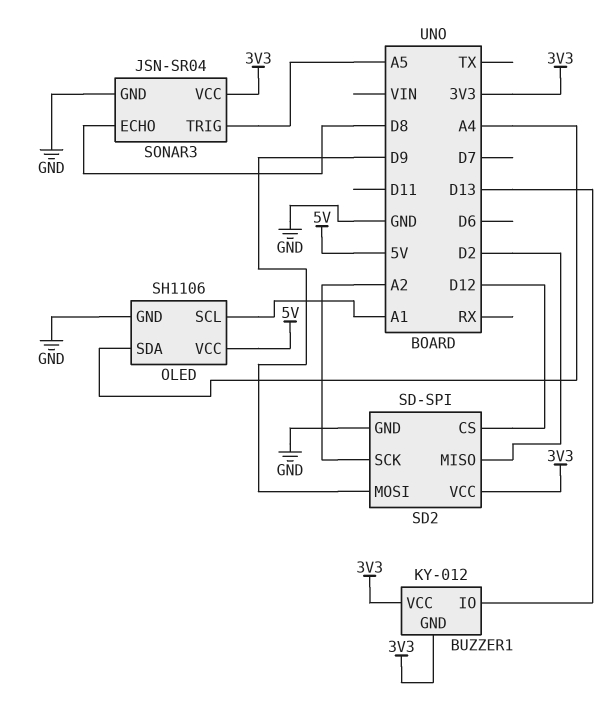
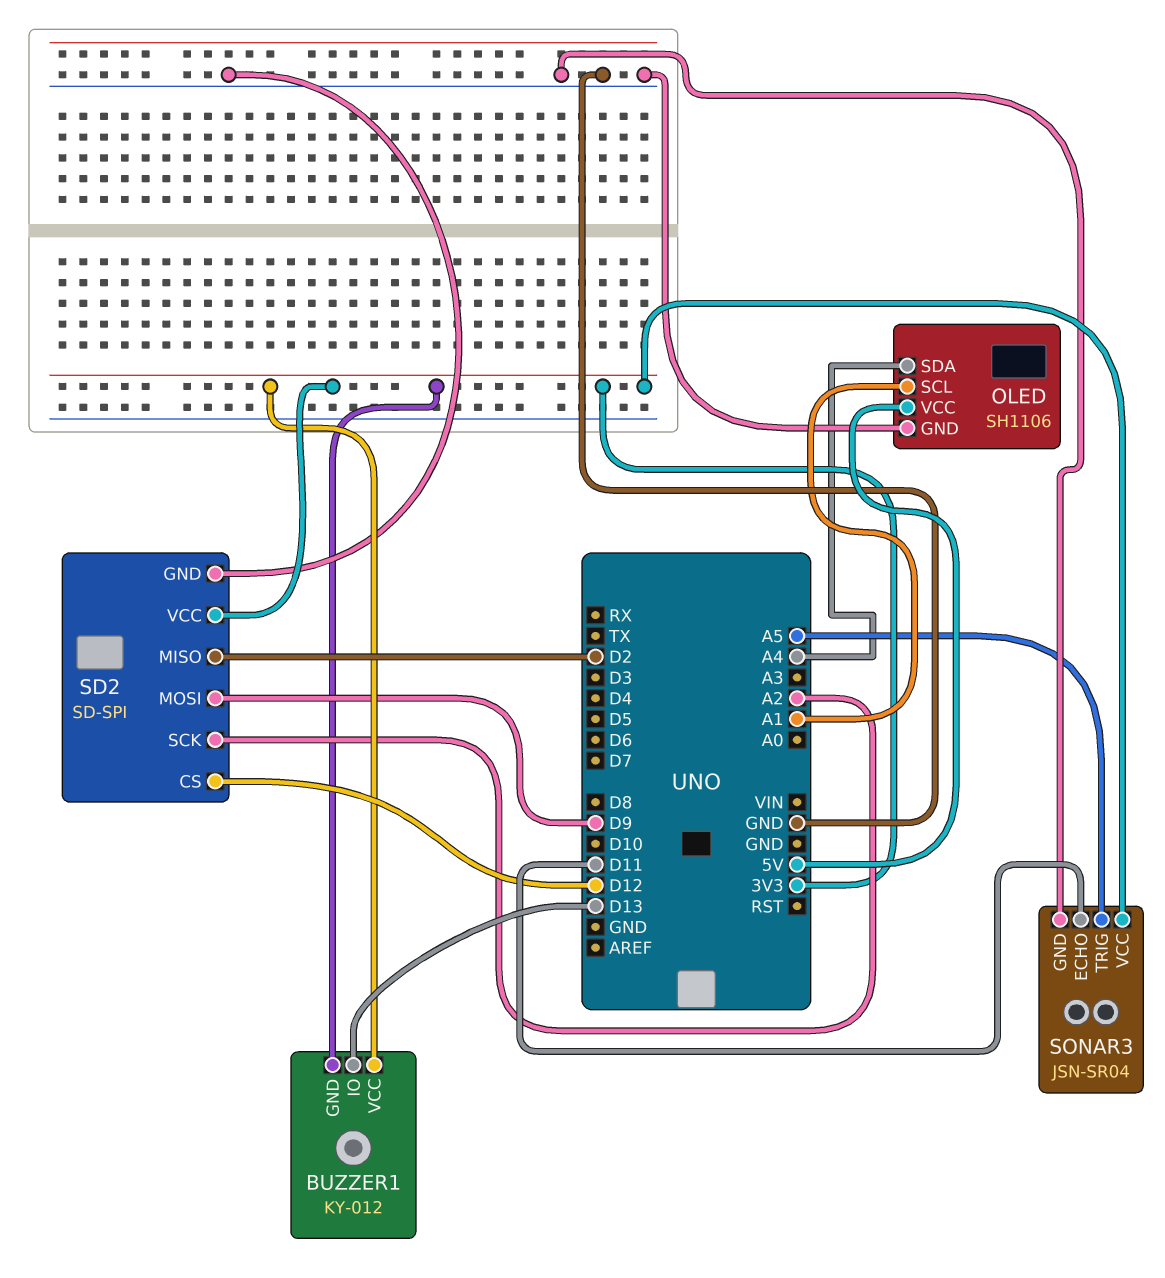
SONAR3 pin ECHO: D8 -> D11

